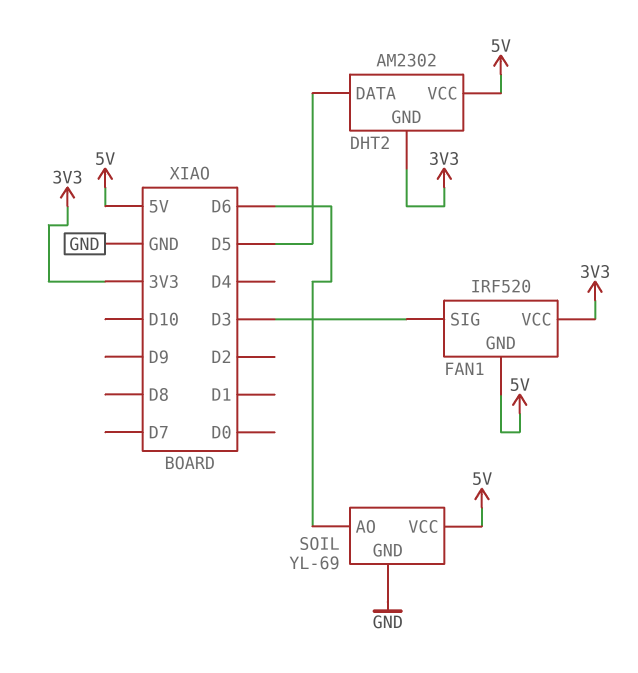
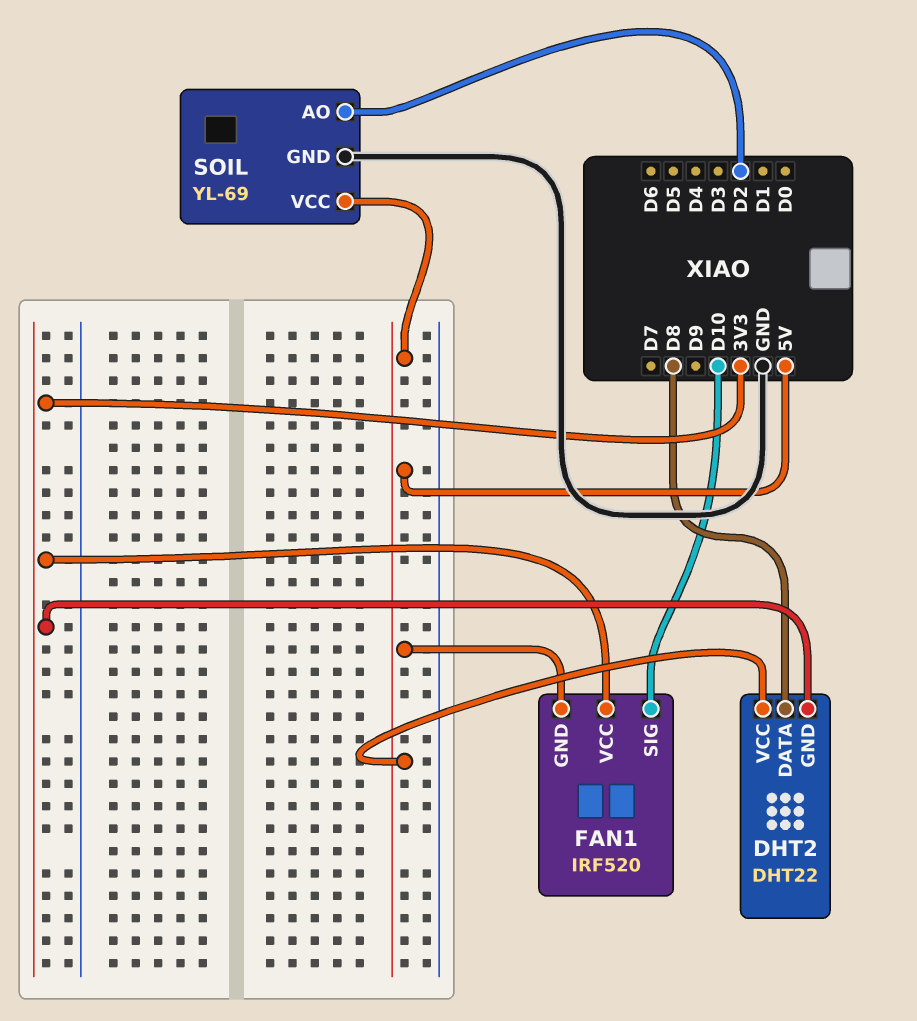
DHT2: AM2302 -> DHT22
DHT2 pin DATA: D5 -> D8
FAN1 pin SIG: D3 -> D10
SOIL pin AO: D6 -> D2

